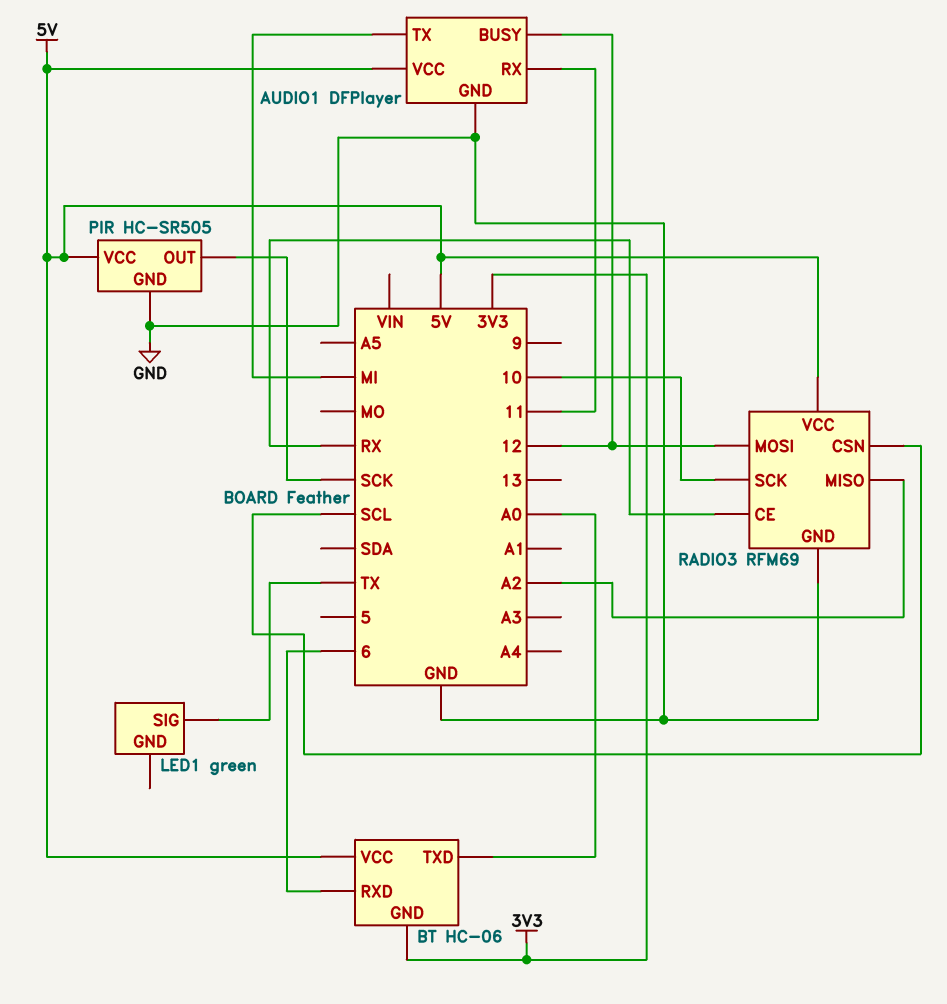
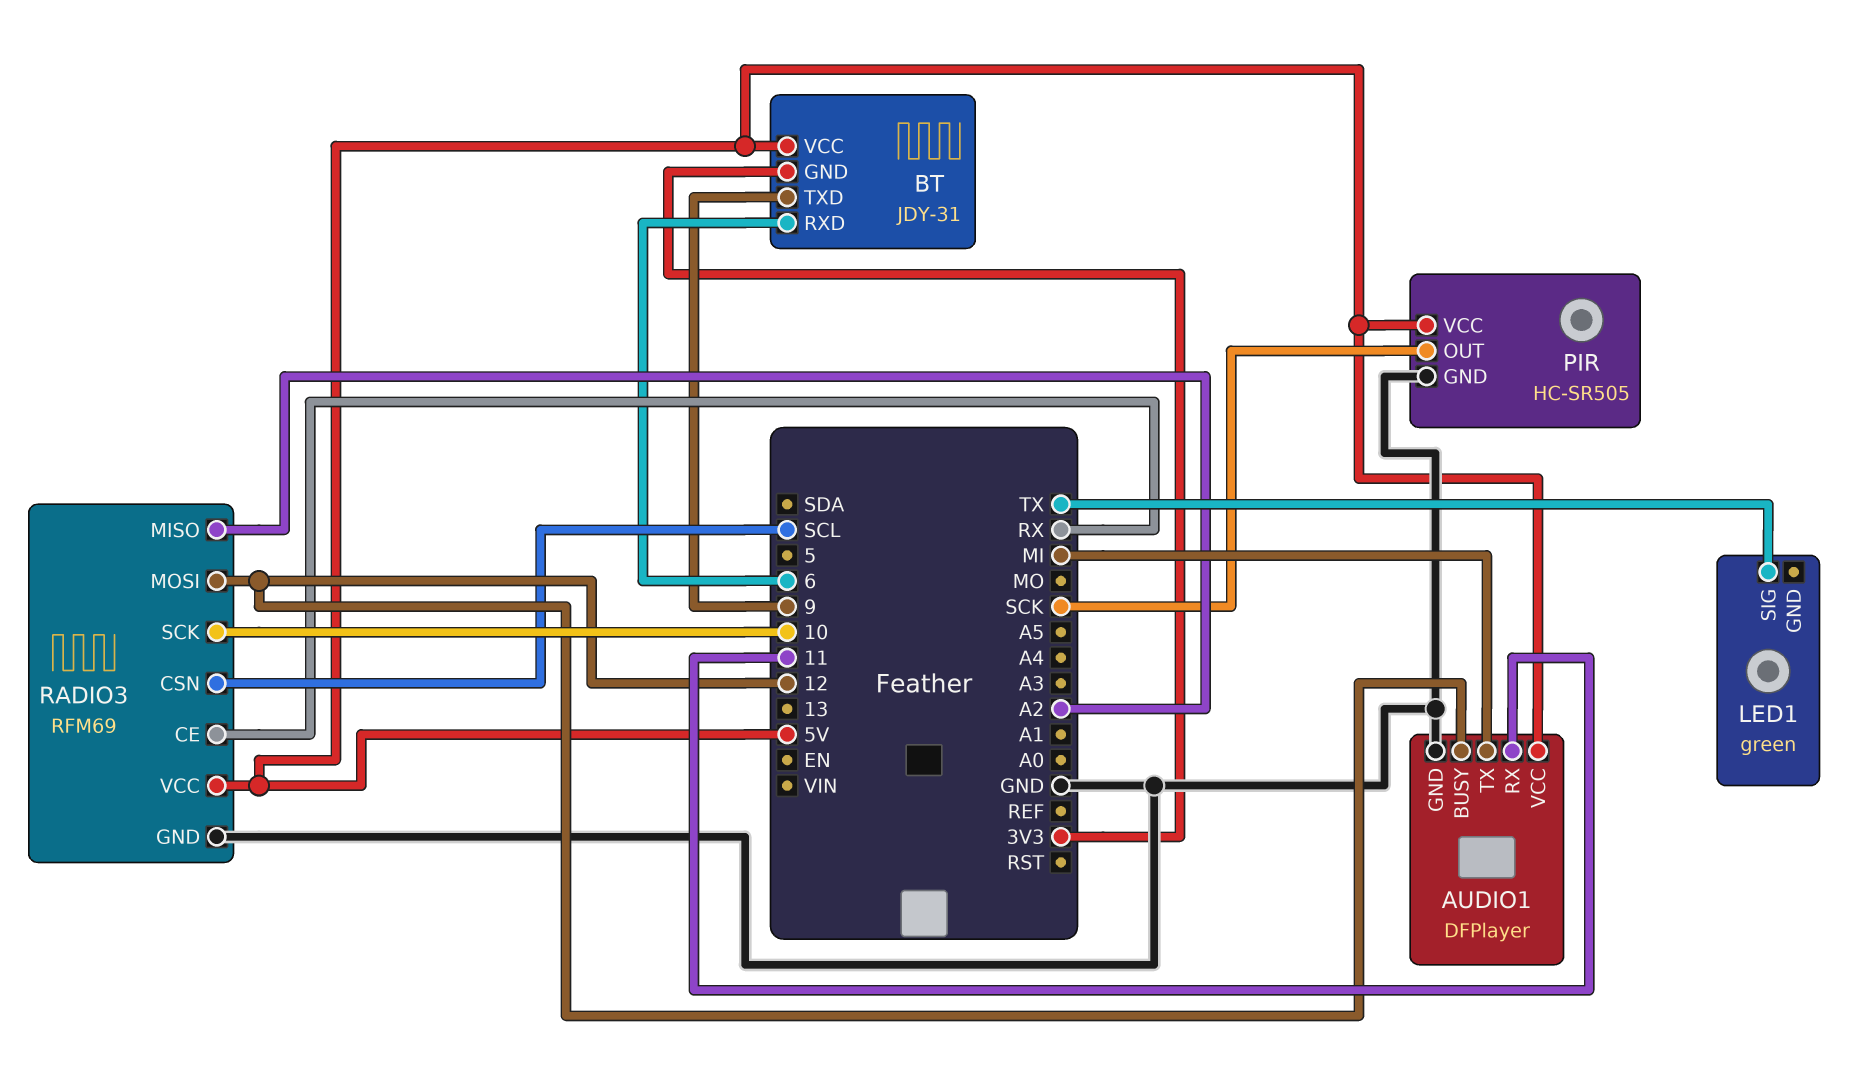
BT: HC-06 -> JDY-31
BT pin TXD: A0 -> 9

